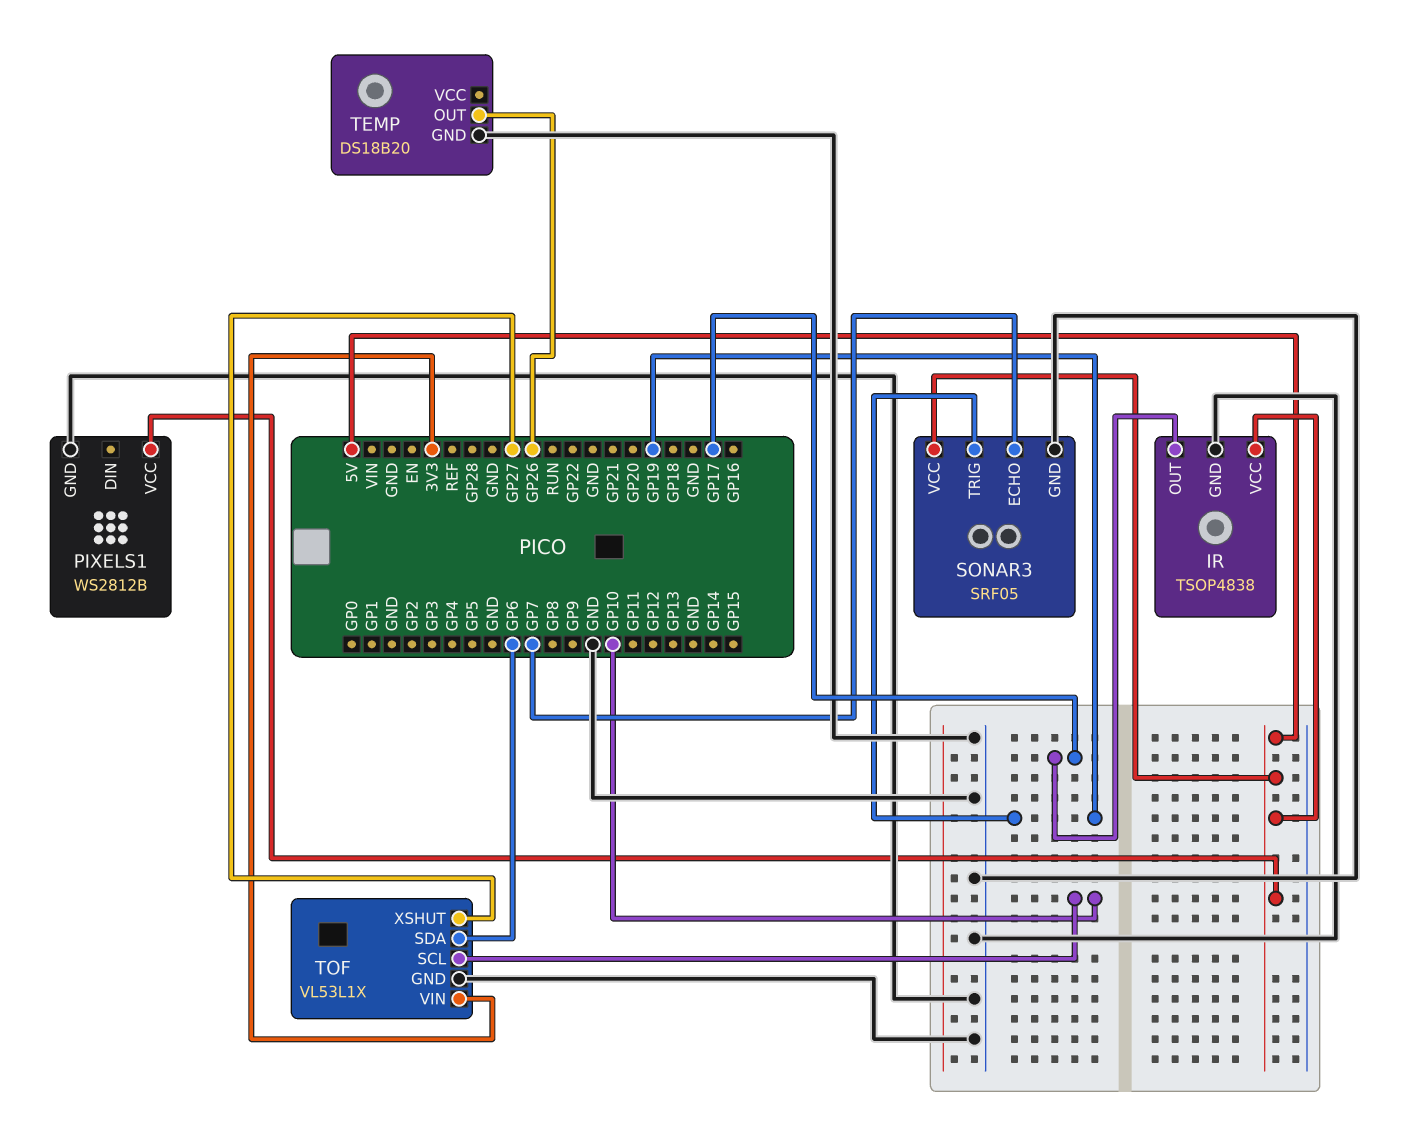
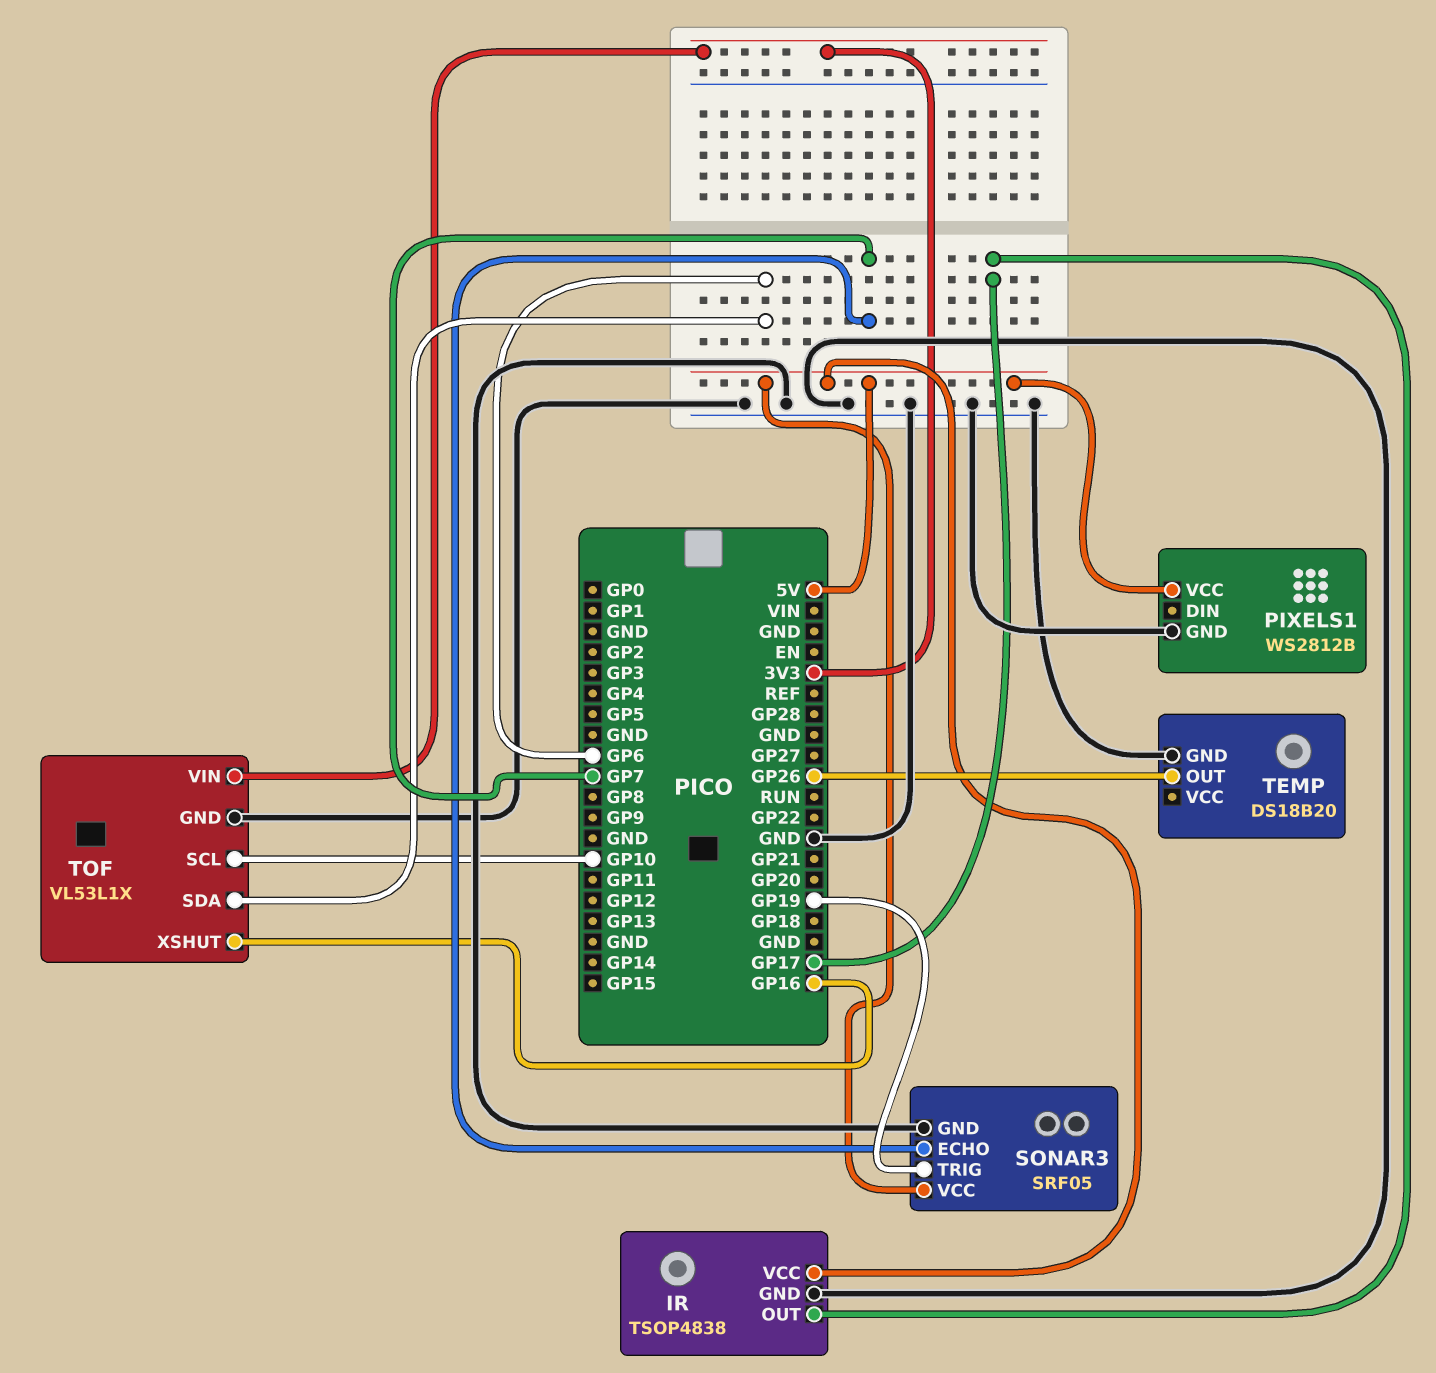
TOF pin XSHUT: GP27 -> GP16

